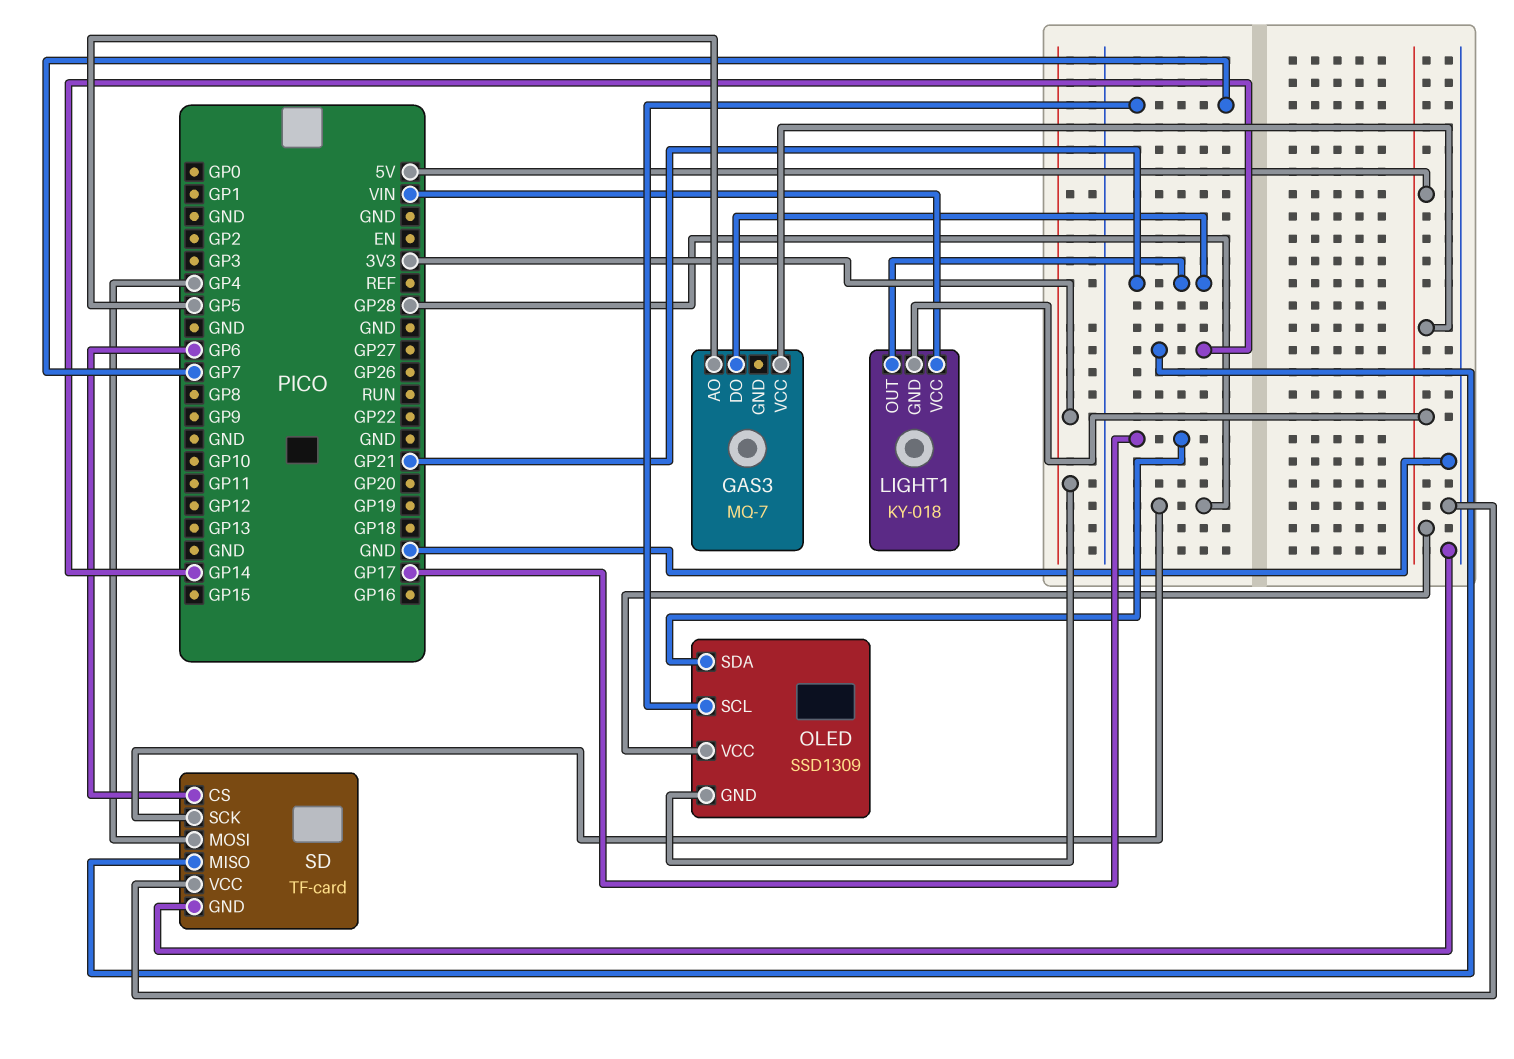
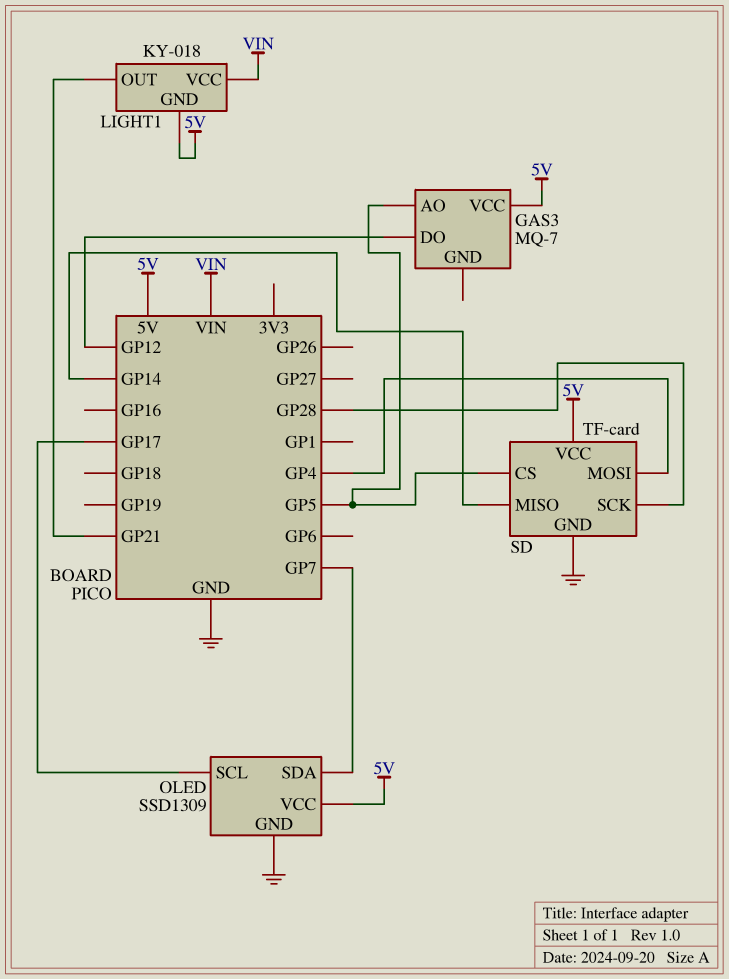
GAS3 pin DO: GP21 -> GP12
OLED pin GND: 3V3 -> GND
OLED pin SCL: GP7 -> GP17
OLED pin SDA: GP17 -> GP7
SD pin CS: GP6 -> GP5
SD pin VCC: GND -> 5V

